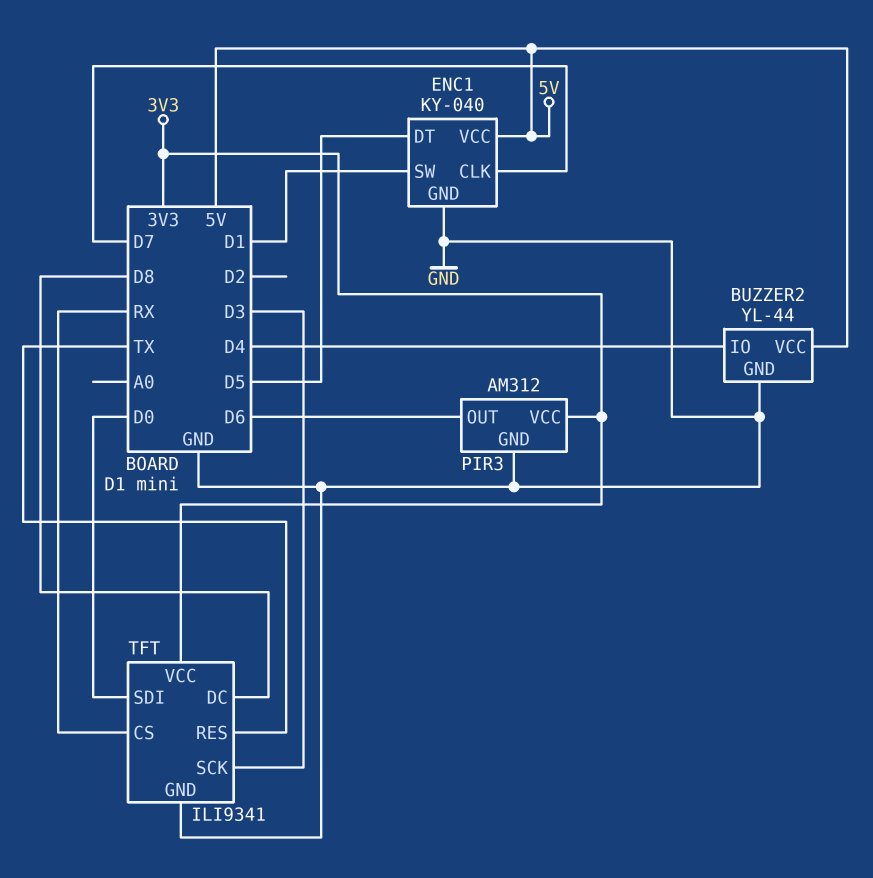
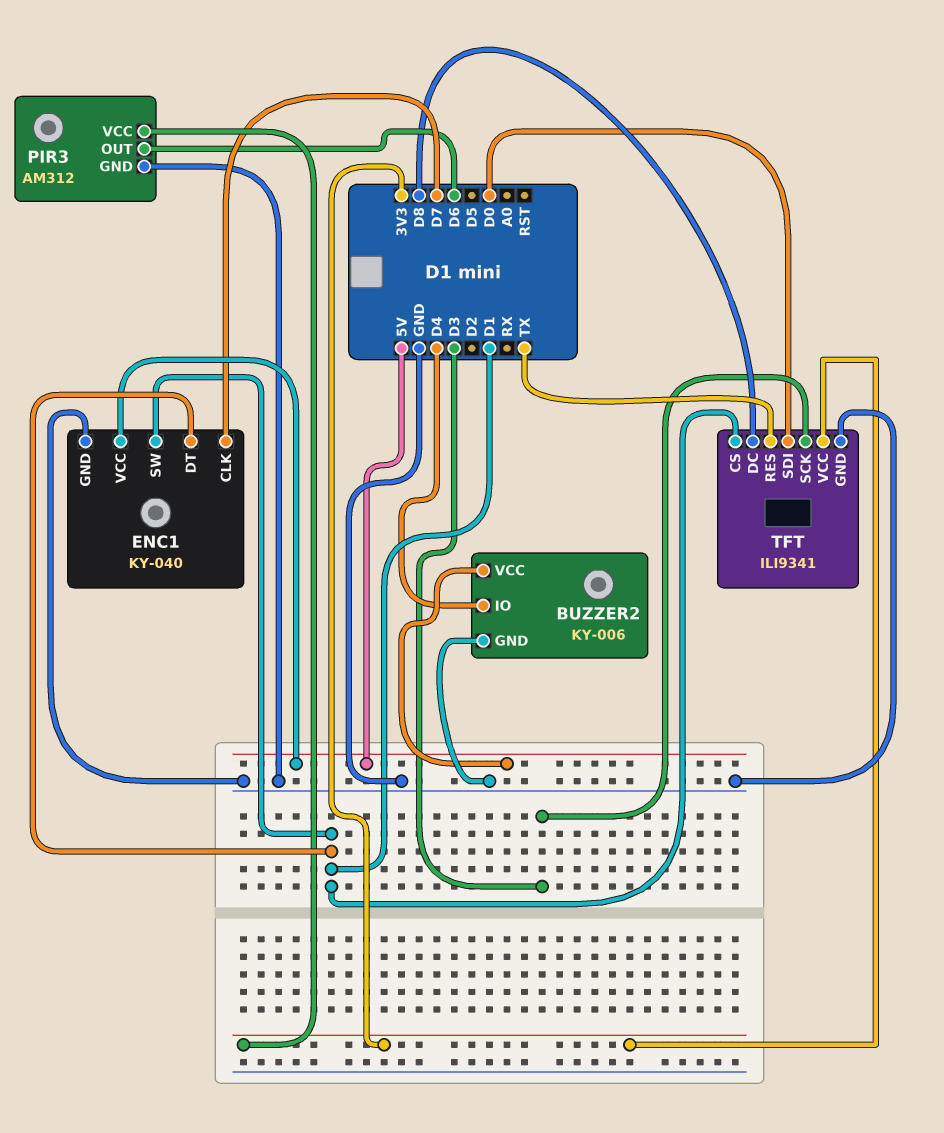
BUZZER2: YL-44 -> KY-006
ENC1 pin DT: D5 -> D1
TFT pin CS: RX -> D1

